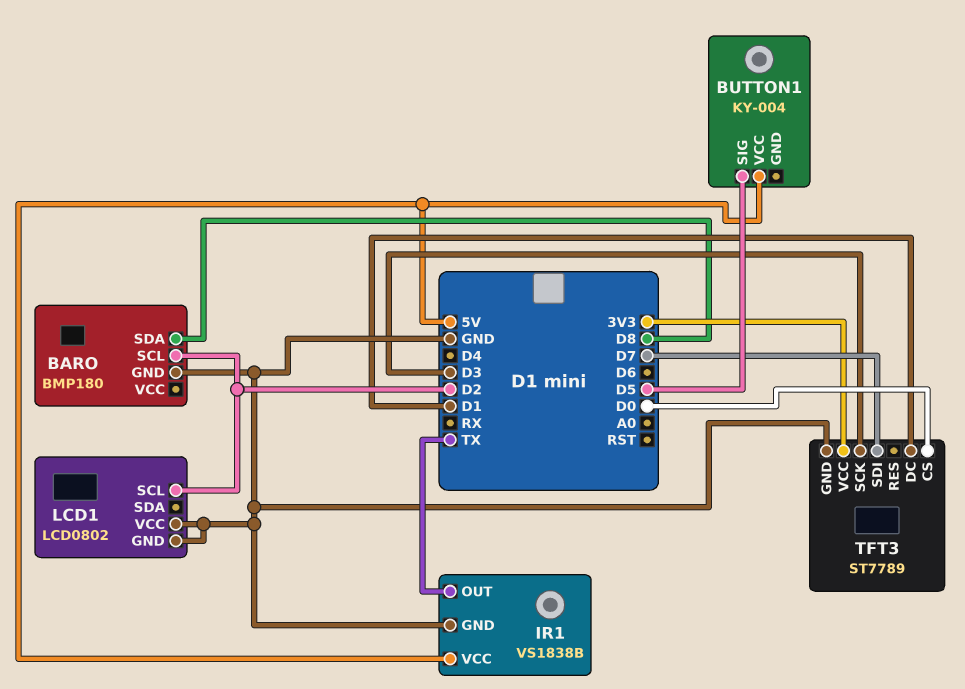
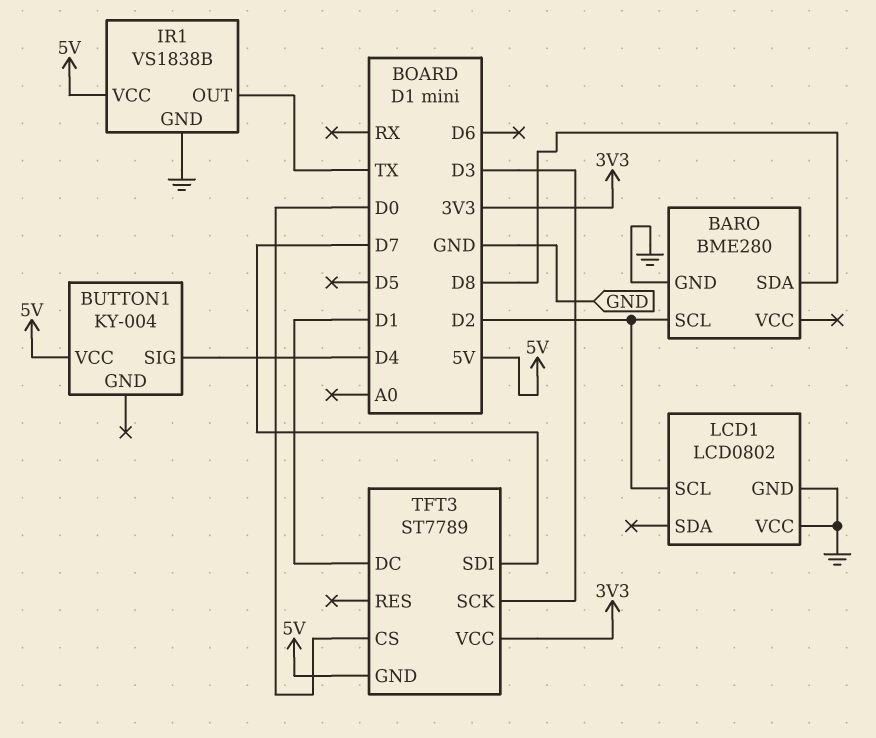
BARO: BMP180 -> BME280
BUTTON1 pin SIG: D5 -> D4
TFT3 pin GND: GND -> 5V

